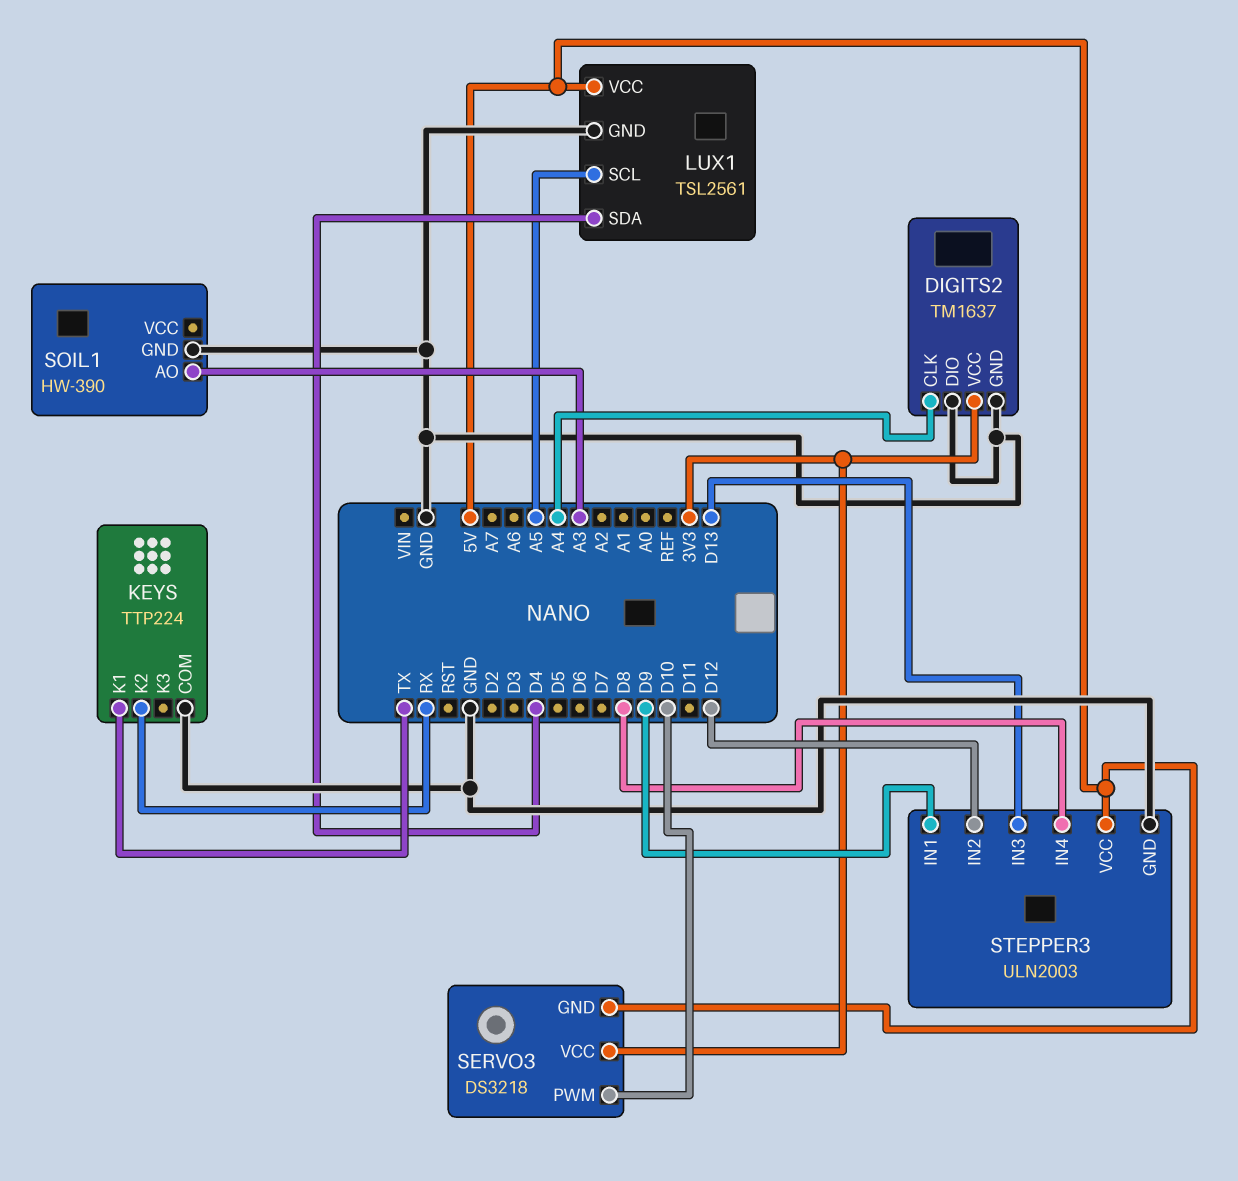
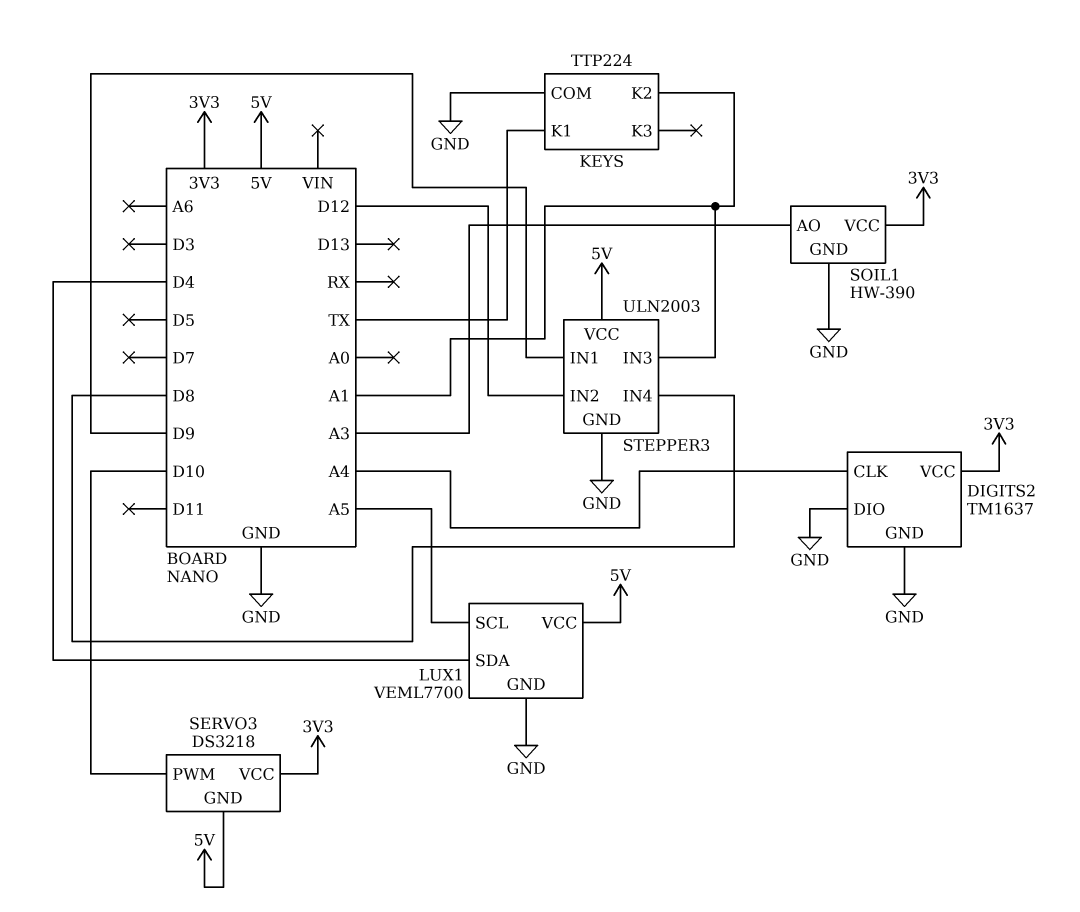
KEYS pin K2: RX -> A1
LUX1: TSL2561 -> VEML7700
SOIL1 pin VCC: none -> 3V3
STEPPER3 pin IN3: D13 -> A1

